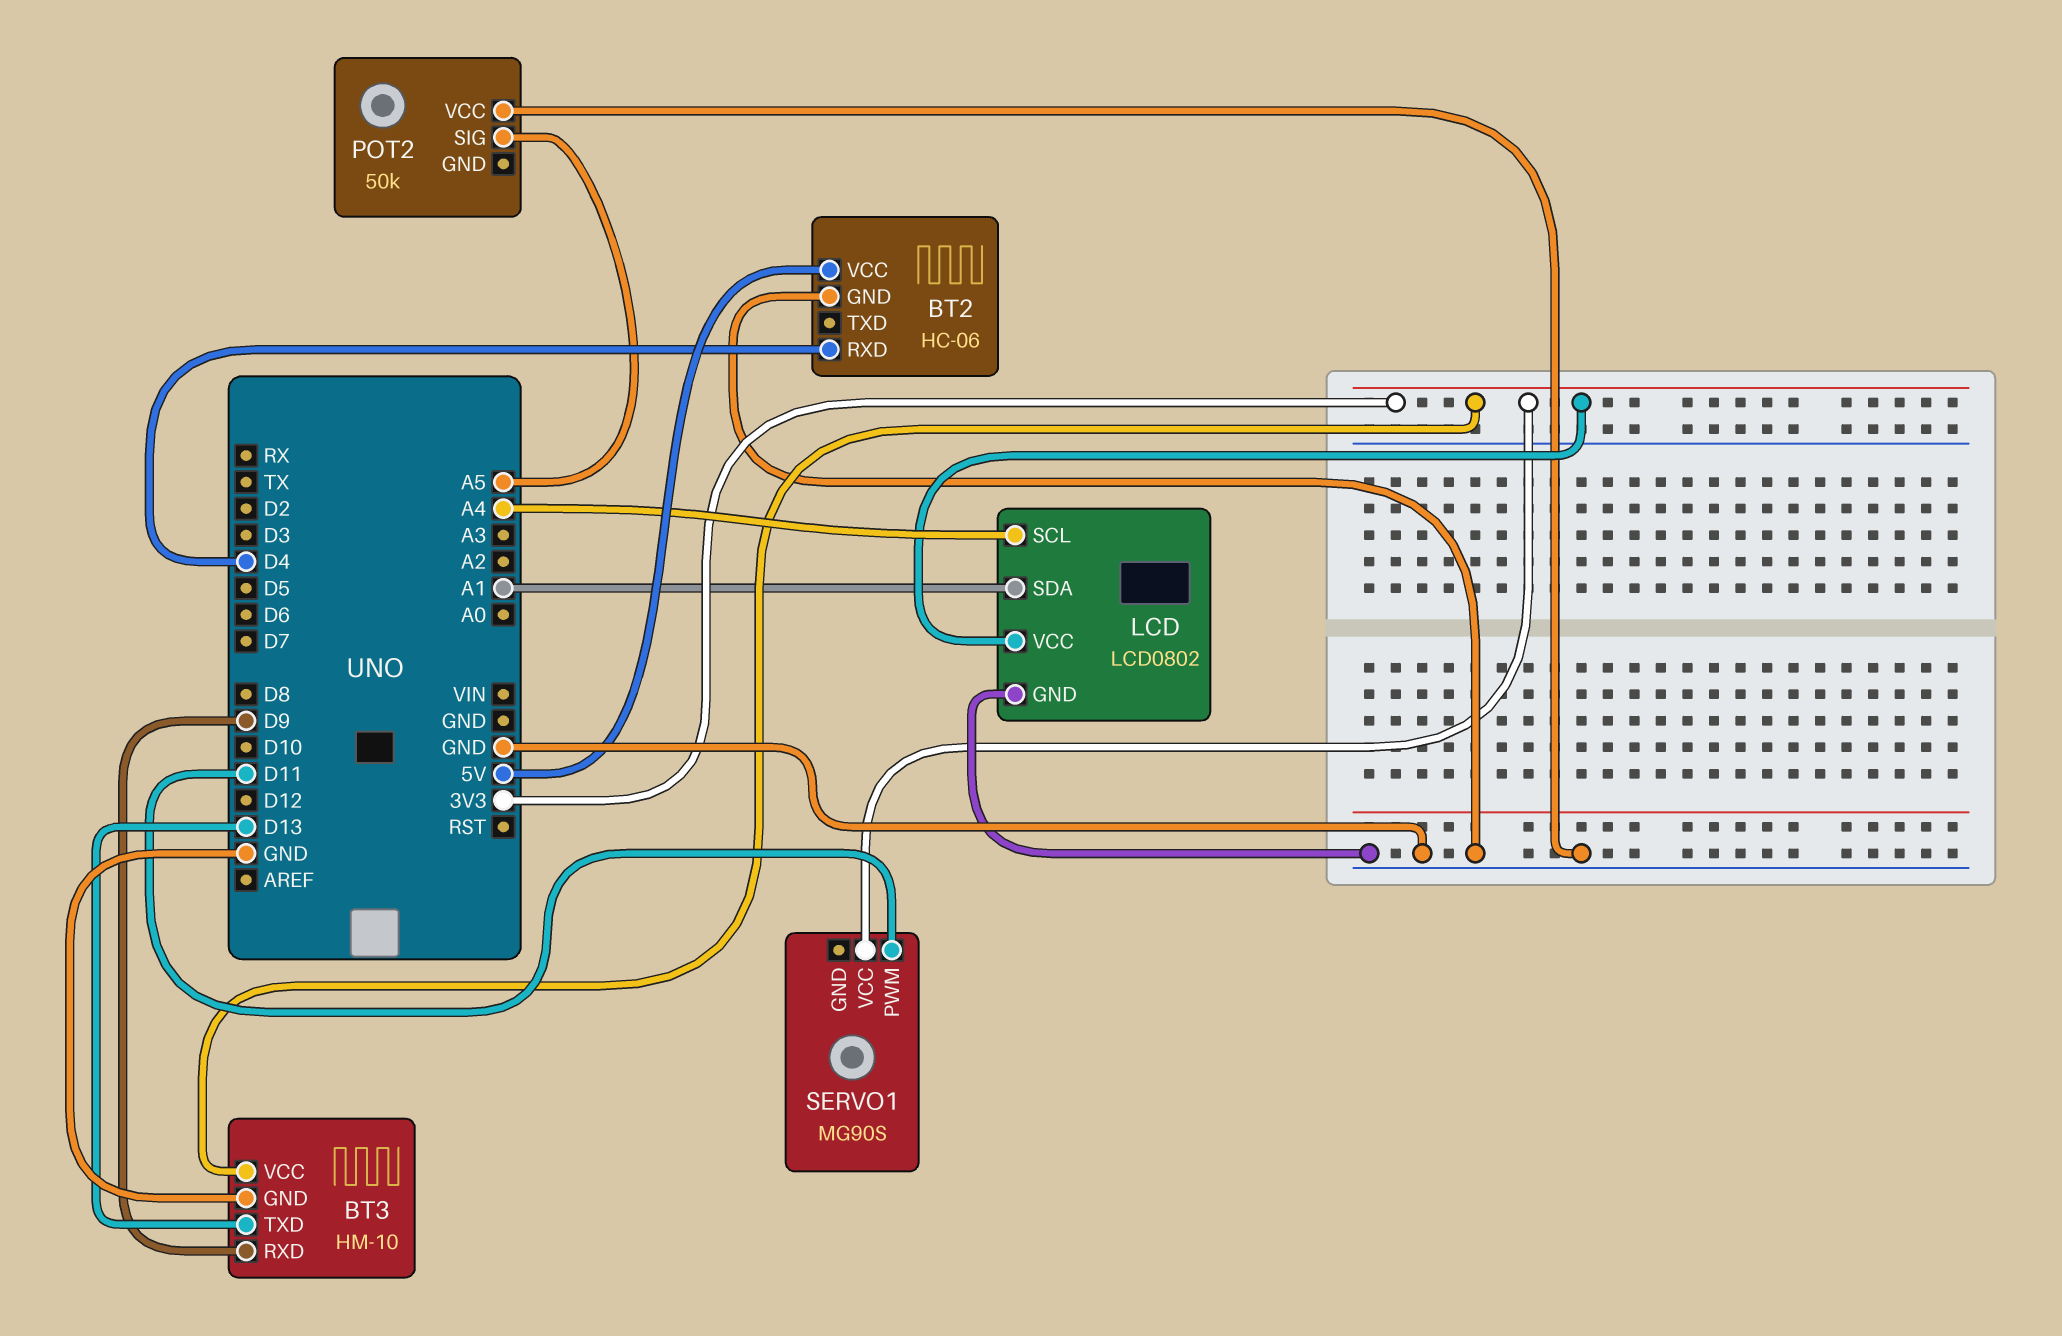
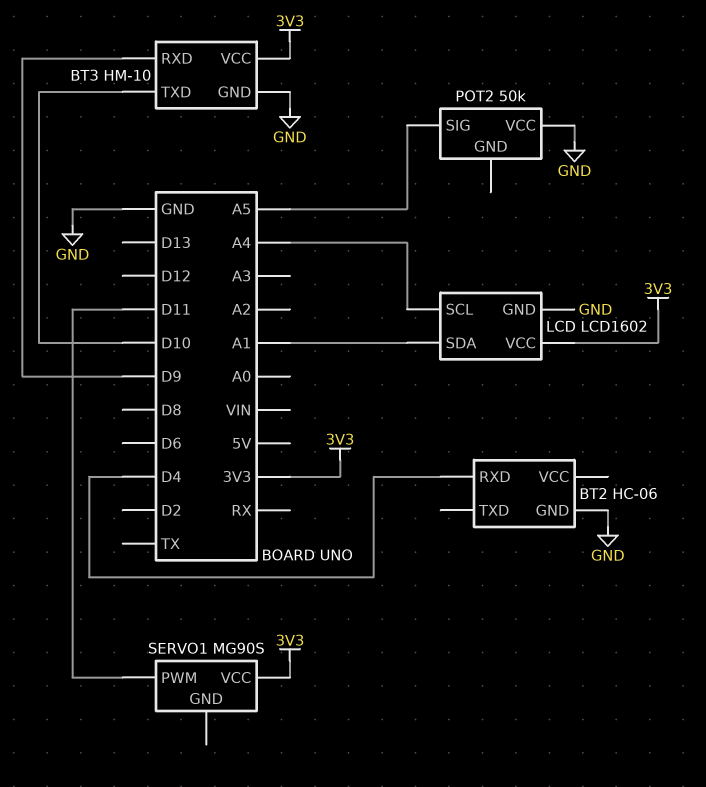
BT2 pin VCC: 5V -> none
BT3 pin TXD: D13 -> D10
LCD: LCD0802 -> LCD1602

